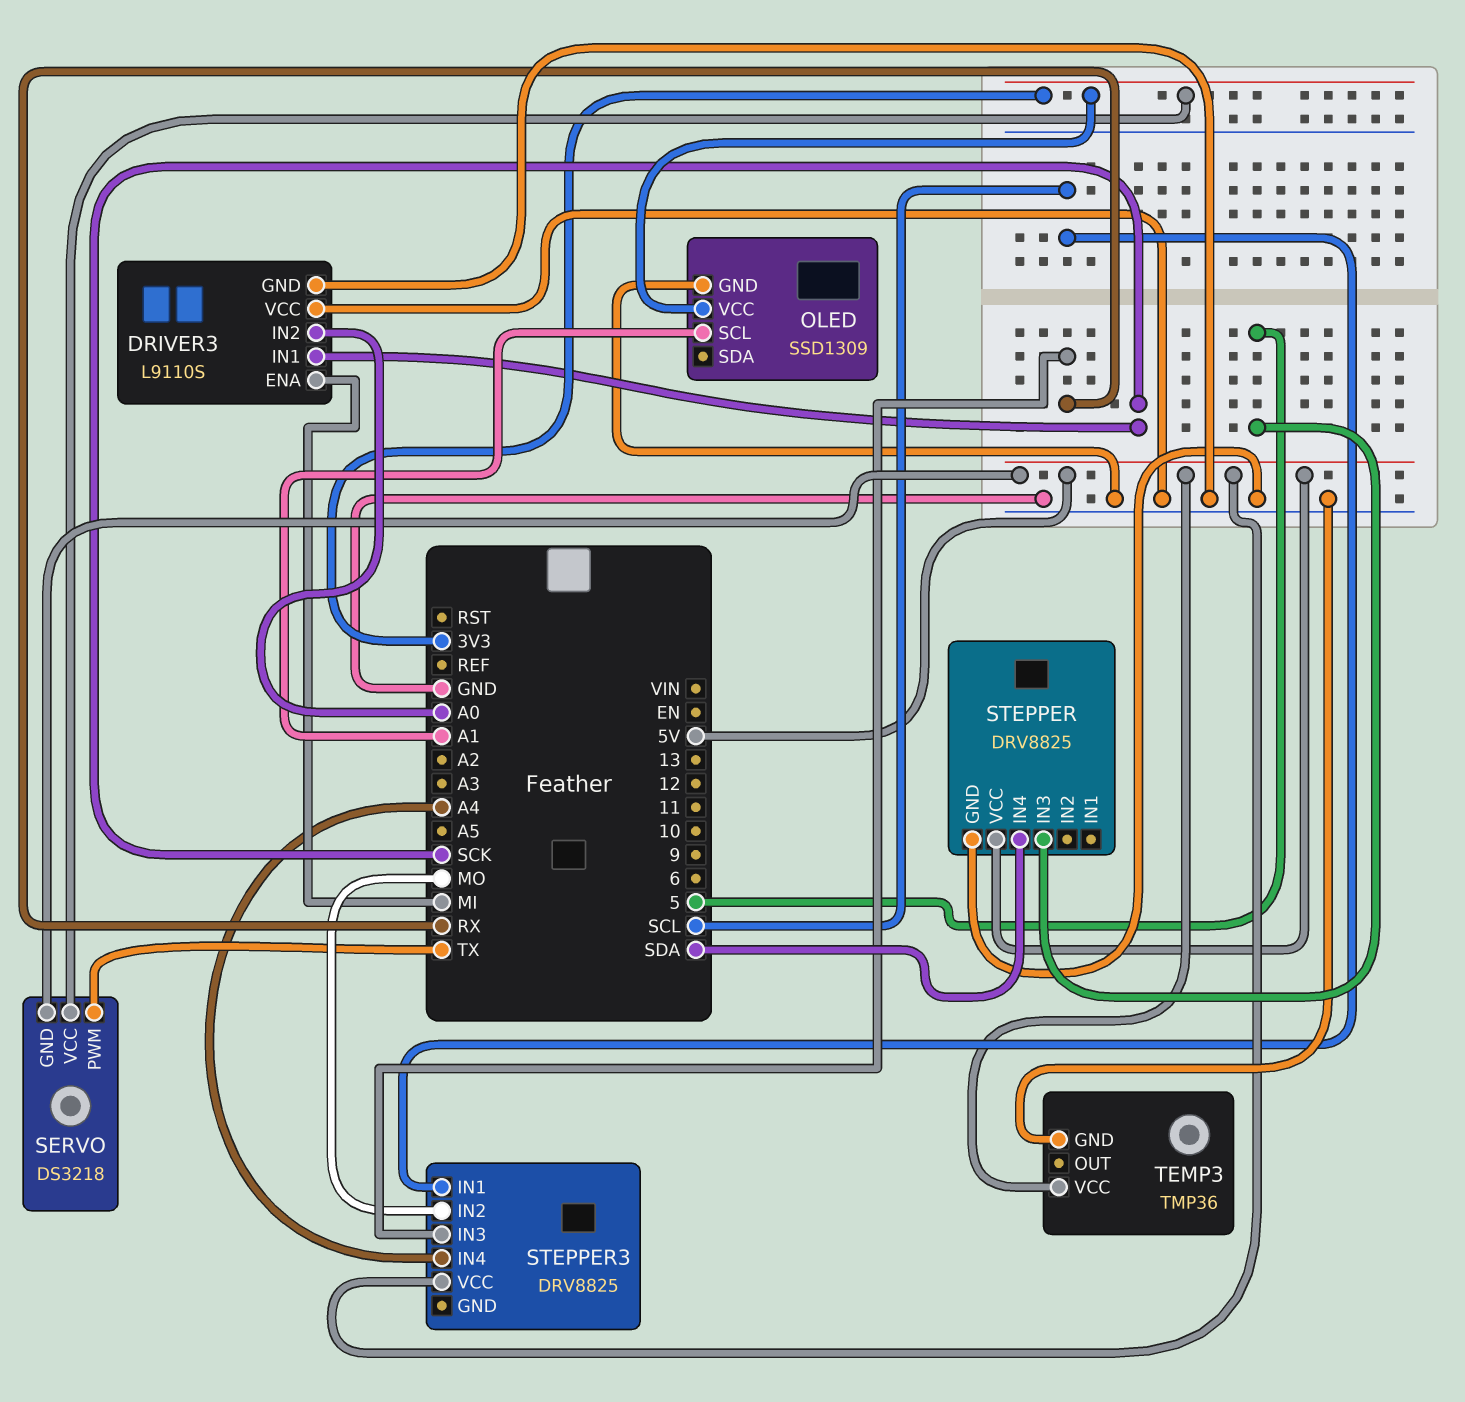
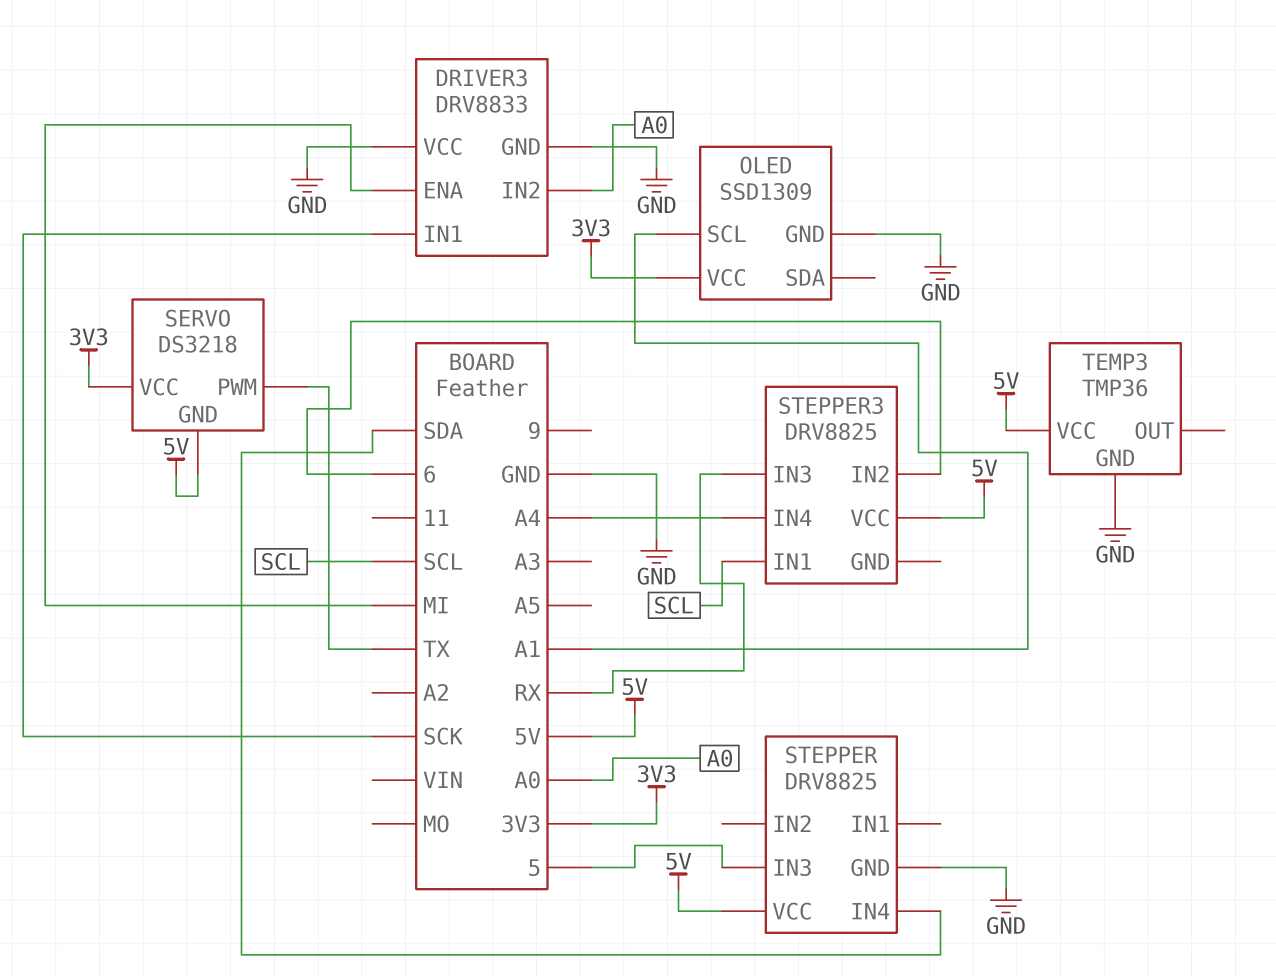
DRIVER3: L9110S -> DRV8833
STEPPER3 pin IN2: MO -> 6

